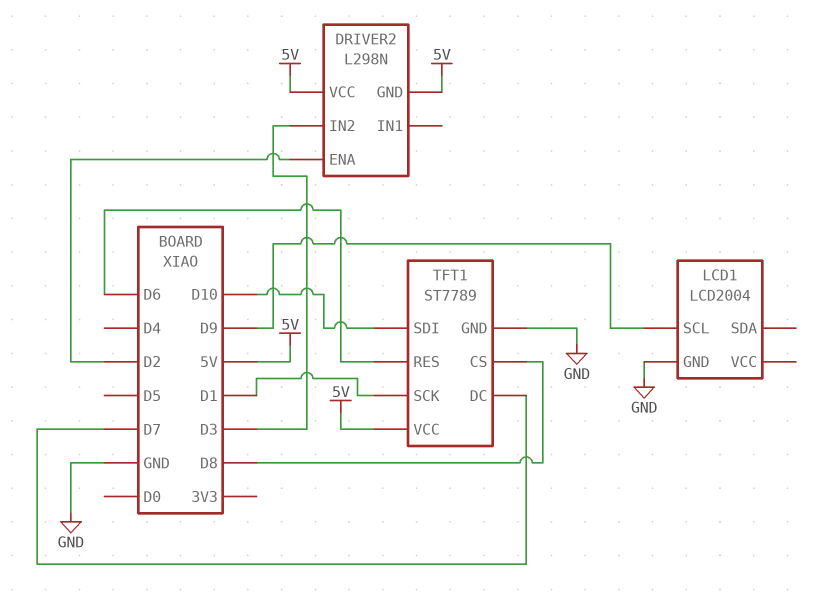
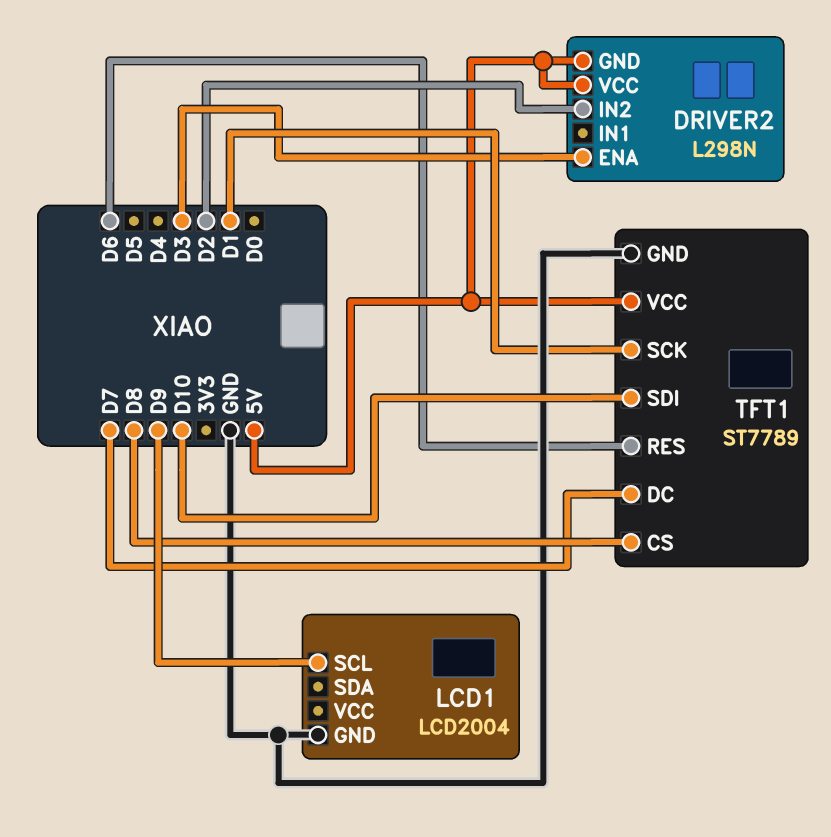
DRIVER2 pin ENA: D2 -> D3
DRIVER2 pin IN2: D3 -> D2

